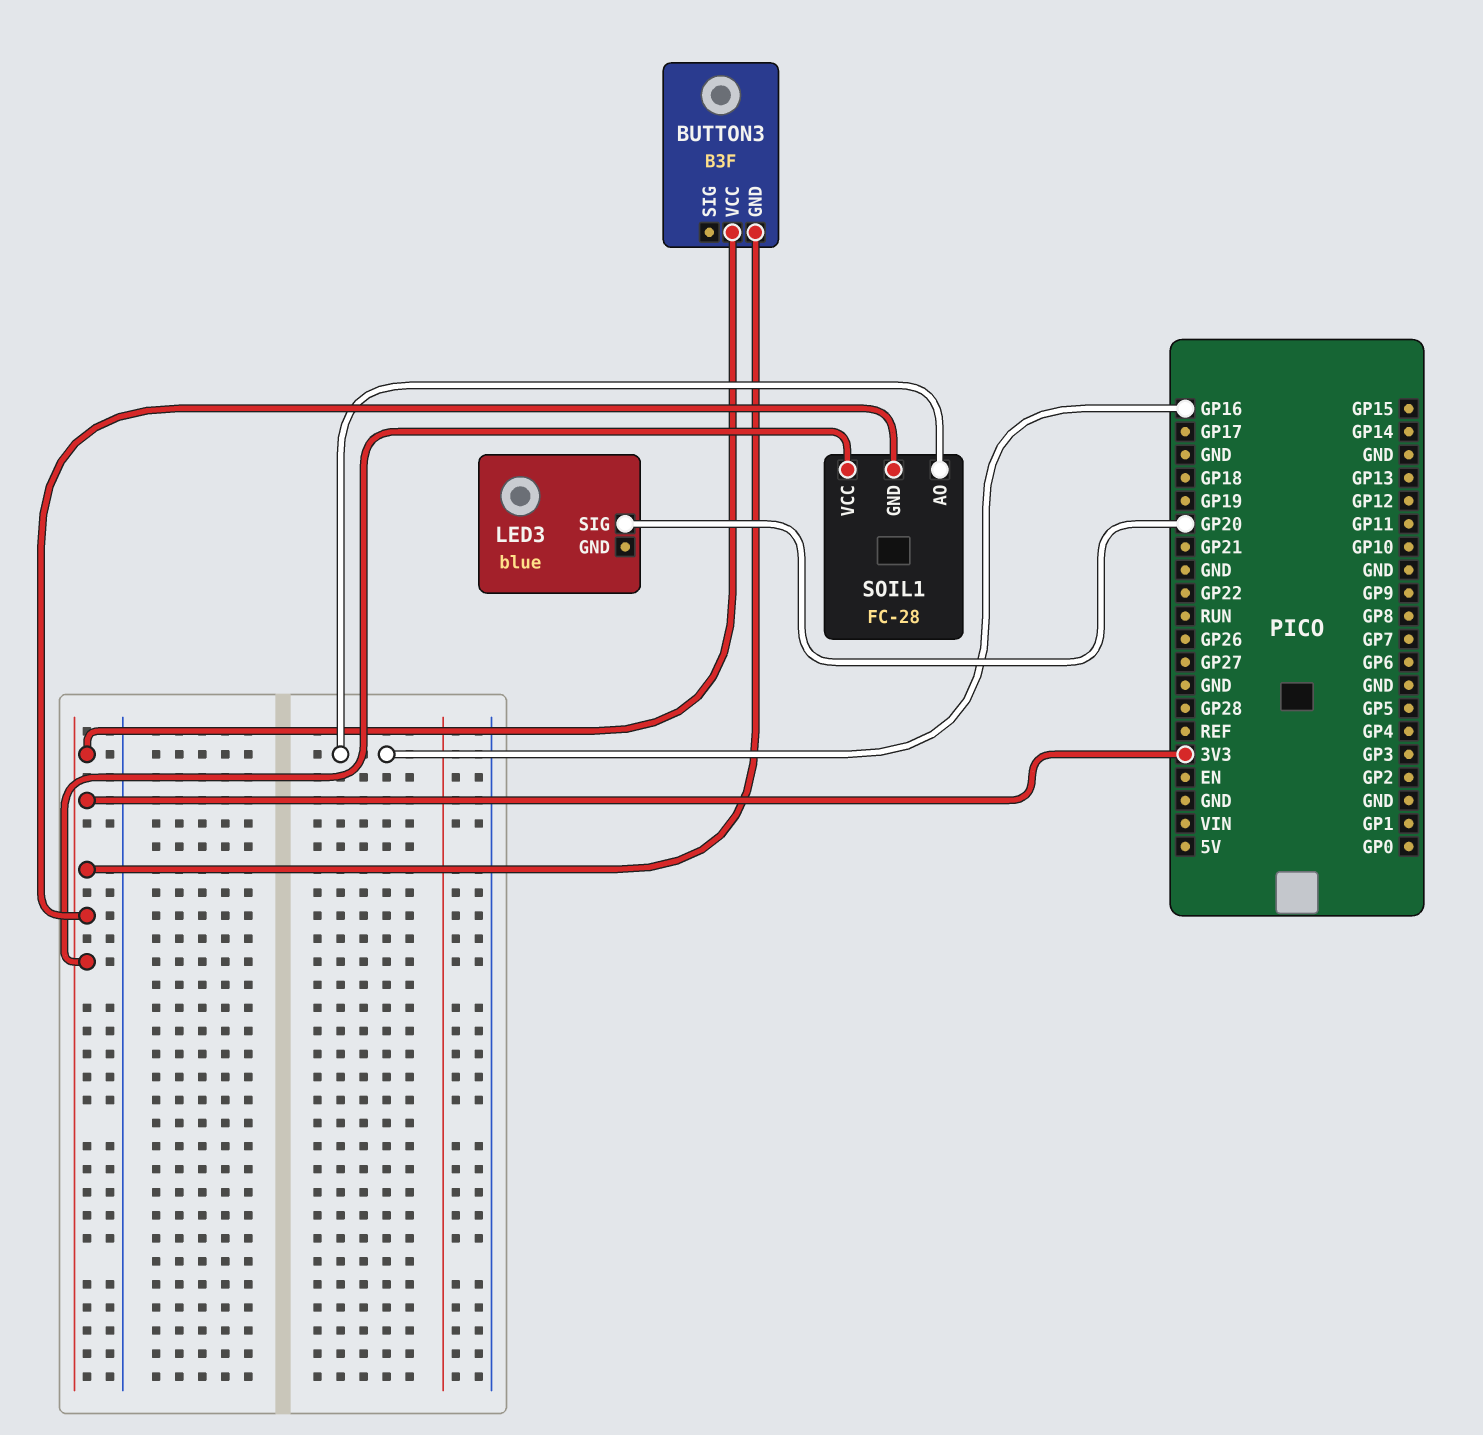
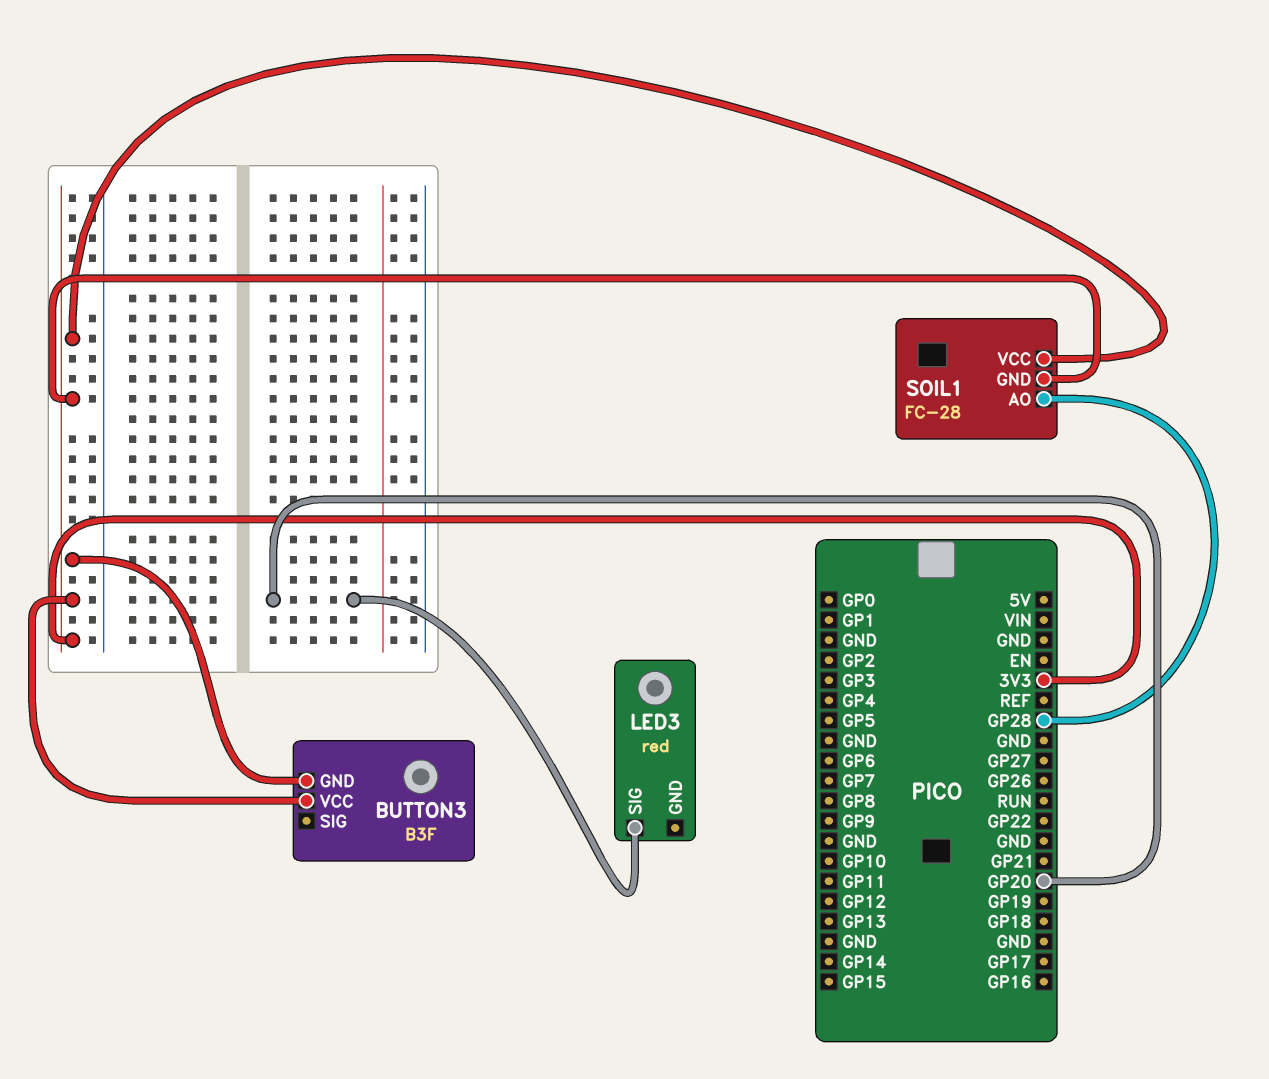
LED3: blue -> red
SOIL1 pin AO: GP16 -> GP28

